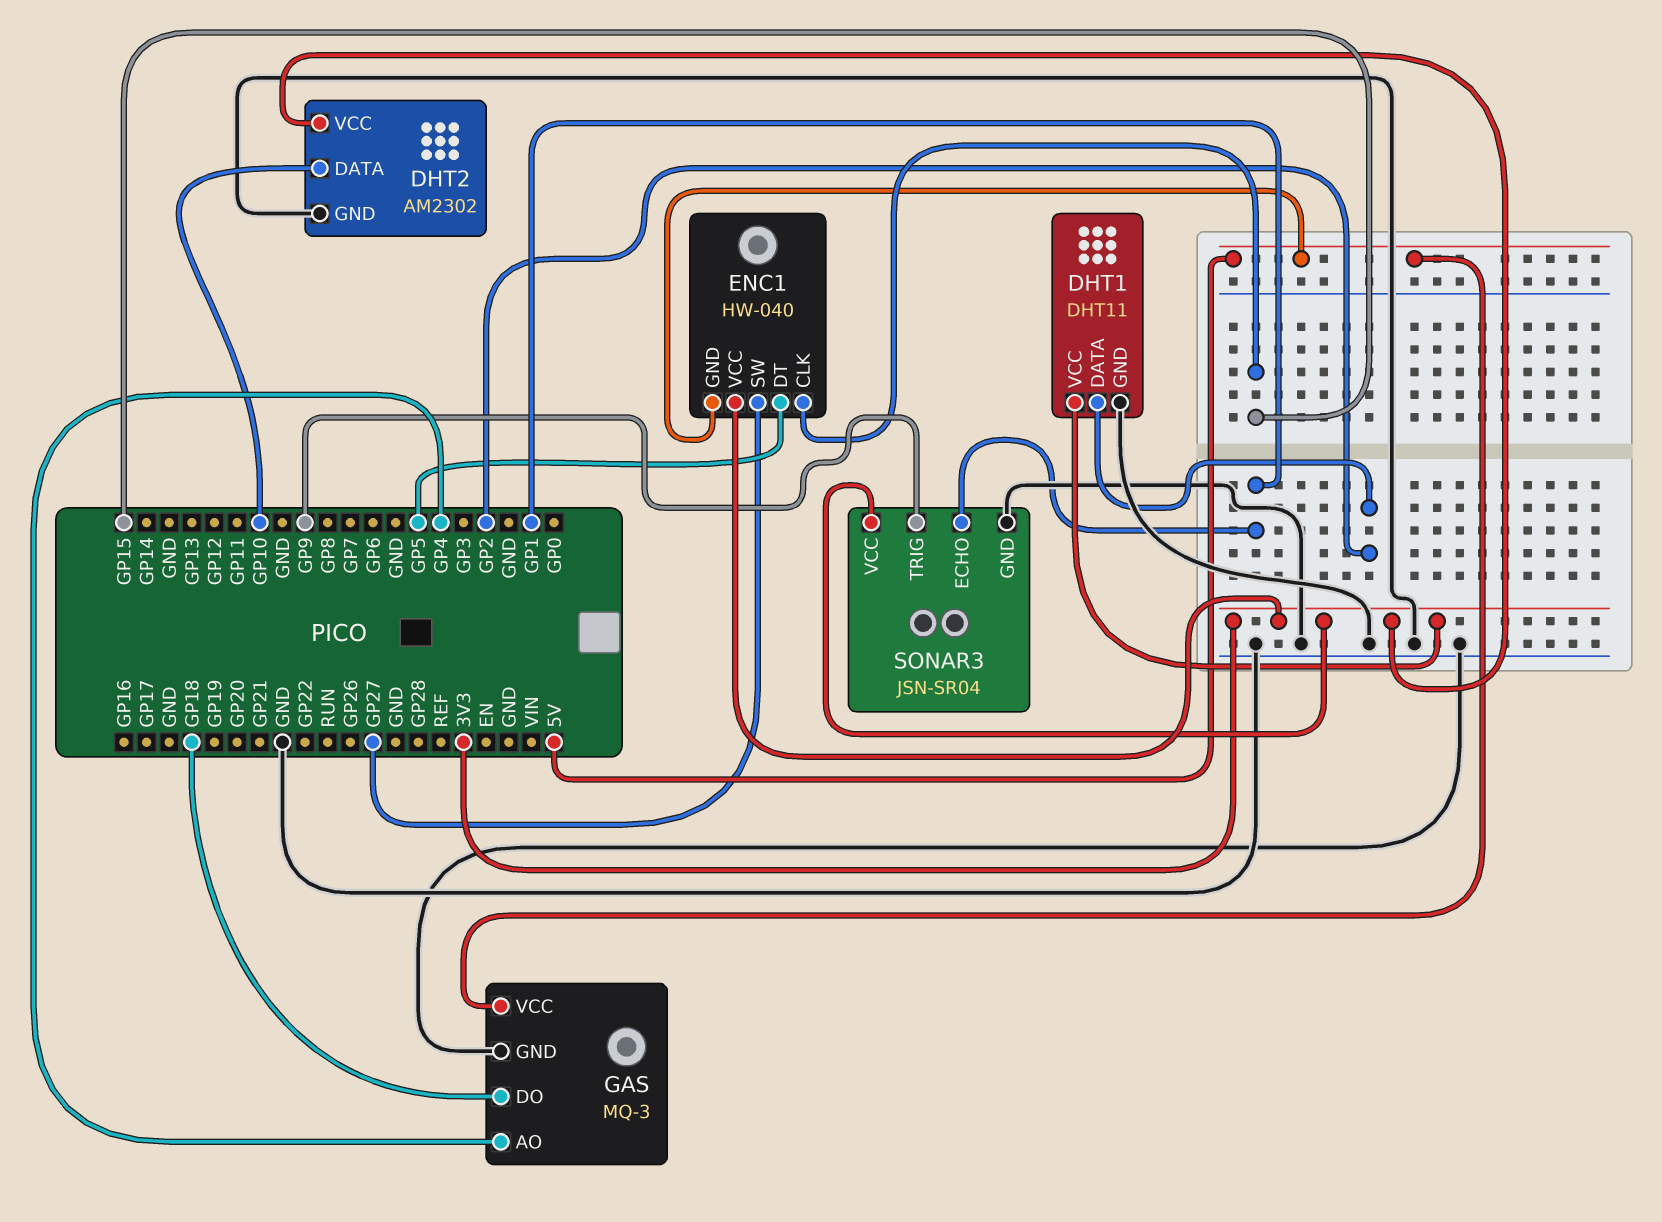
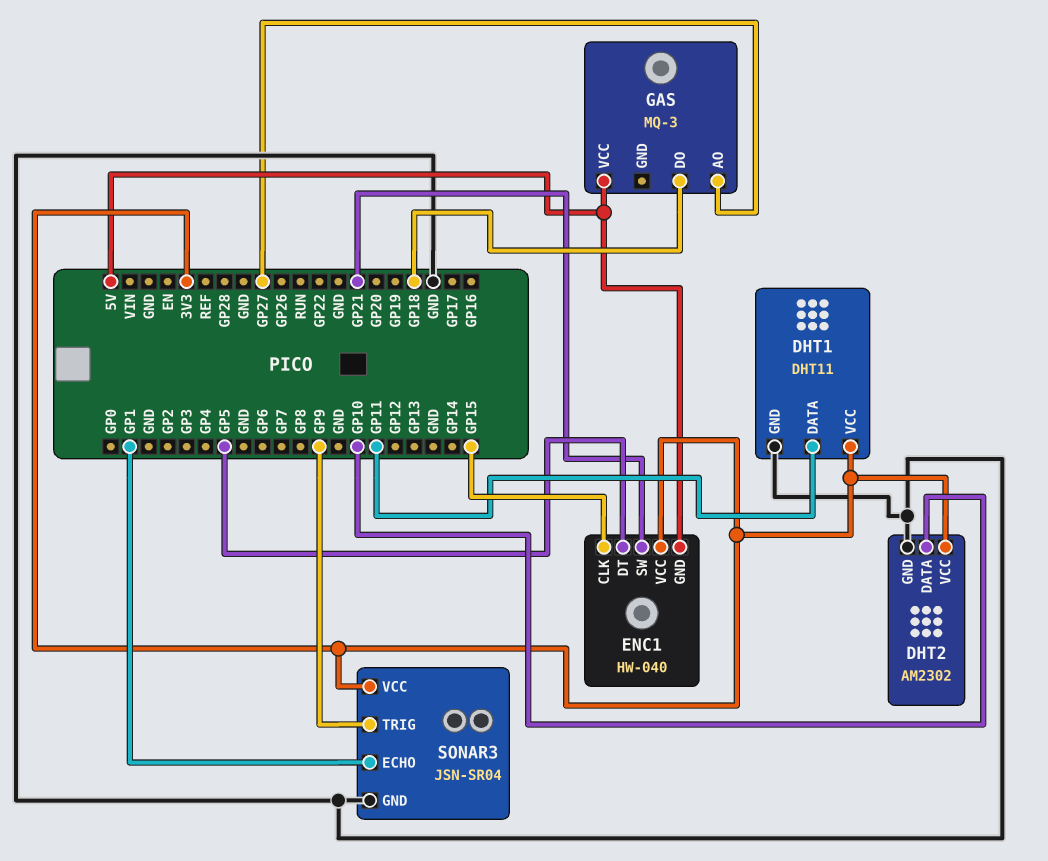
DHT1 pin DATA: GP2 -> GP11
ENC1 pin SW: GP27 -> GP21
GAS pin AO: GP4 -> GP27
GAS pin GND: GND -> none

